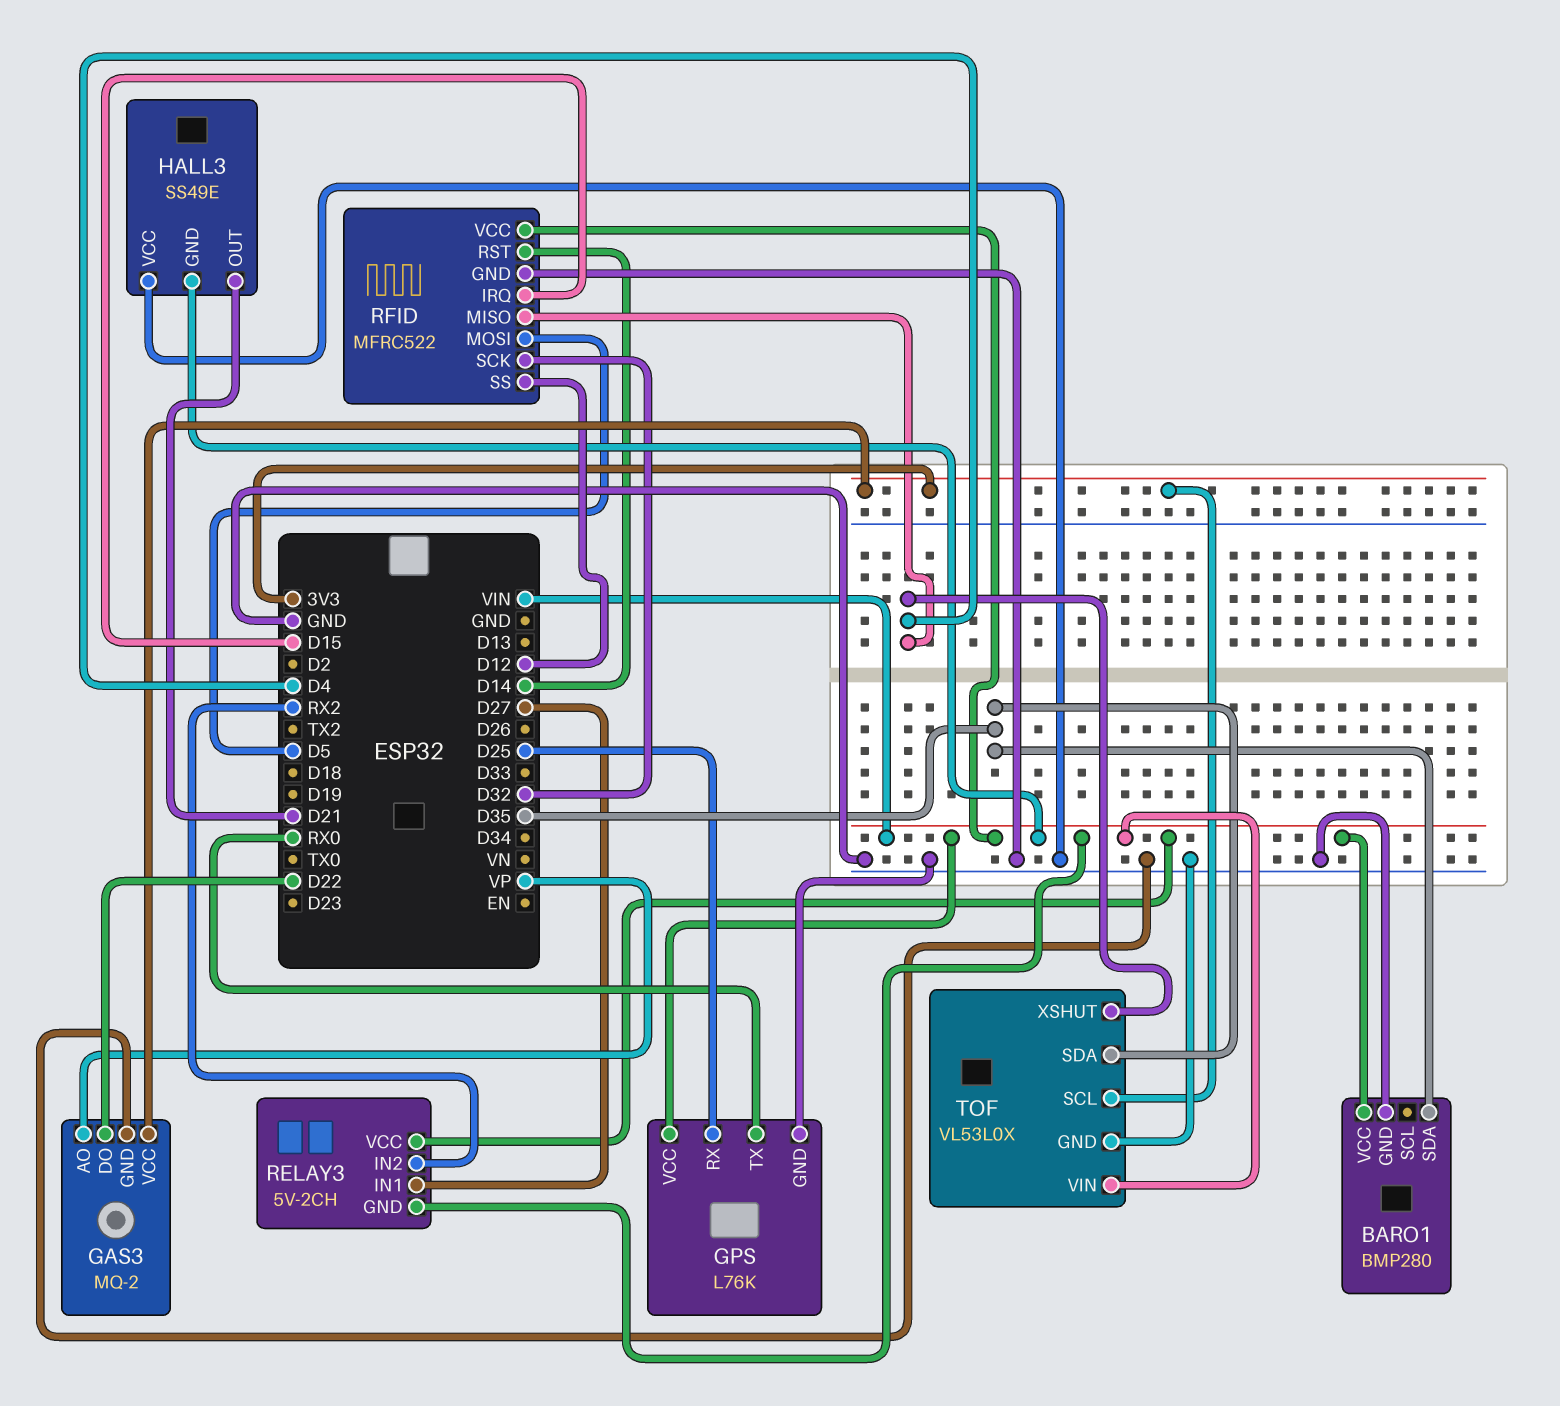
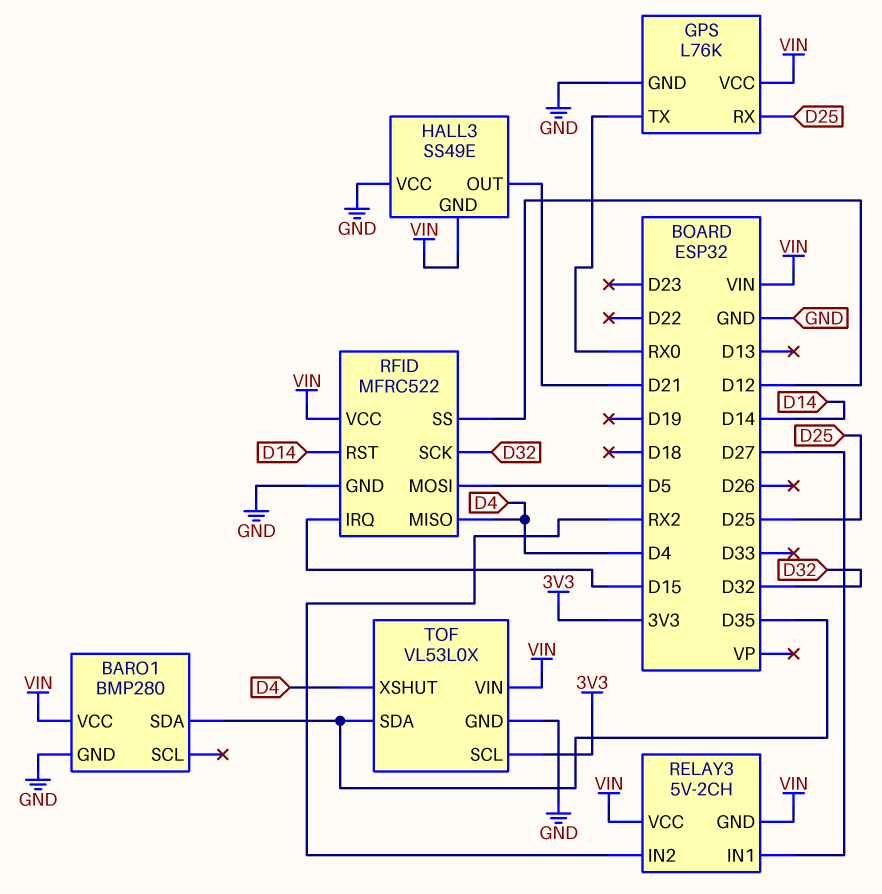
GAS3: MQ-2 -> none
GAS3 pin AO: VP -> none
GAS3 pin DO: D22 -> none
GAS3 pin GND: GND -> none
GAS3 pin VCC: 3V3 -> none

